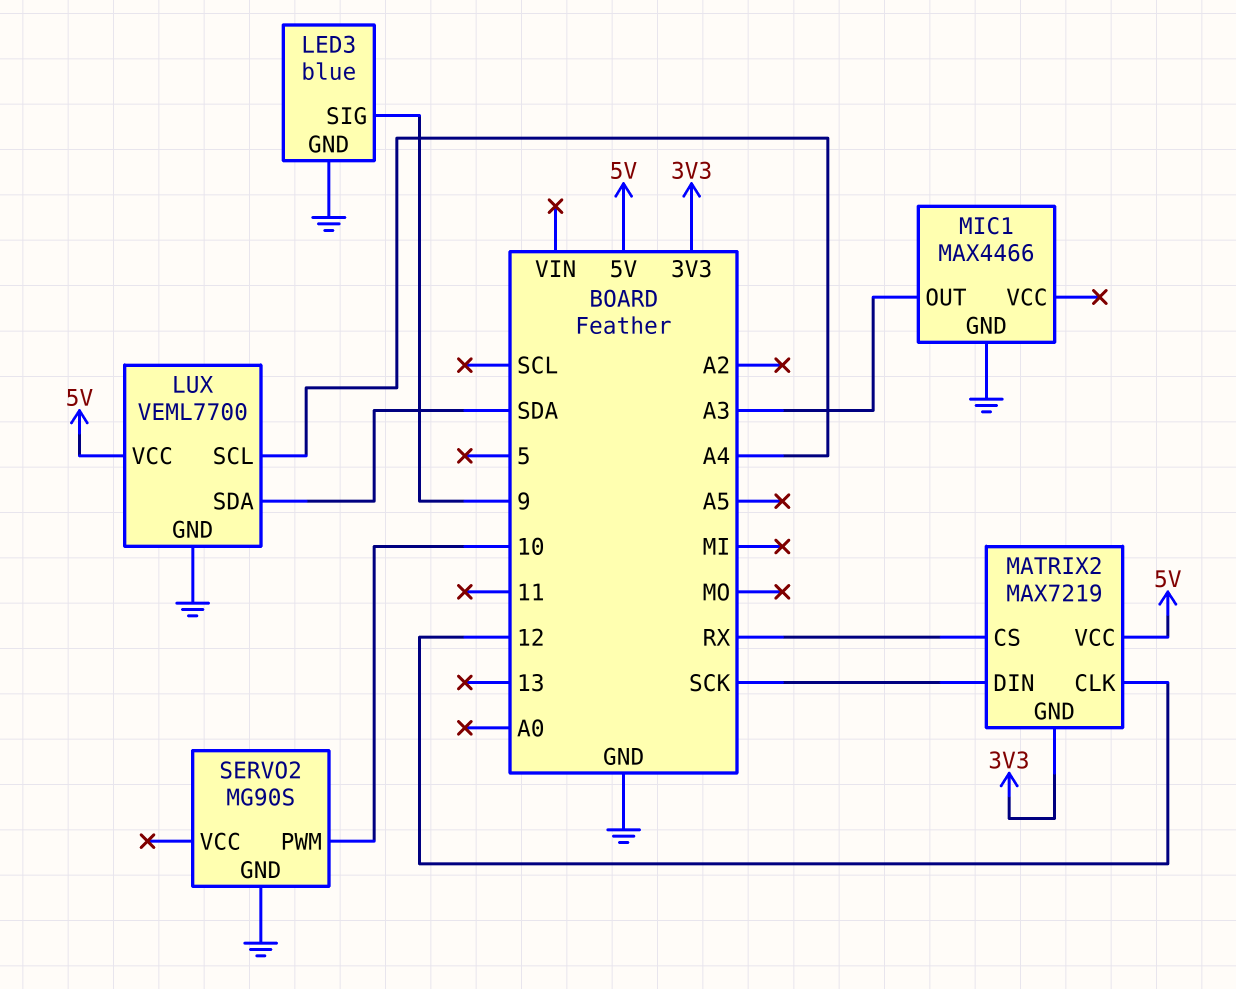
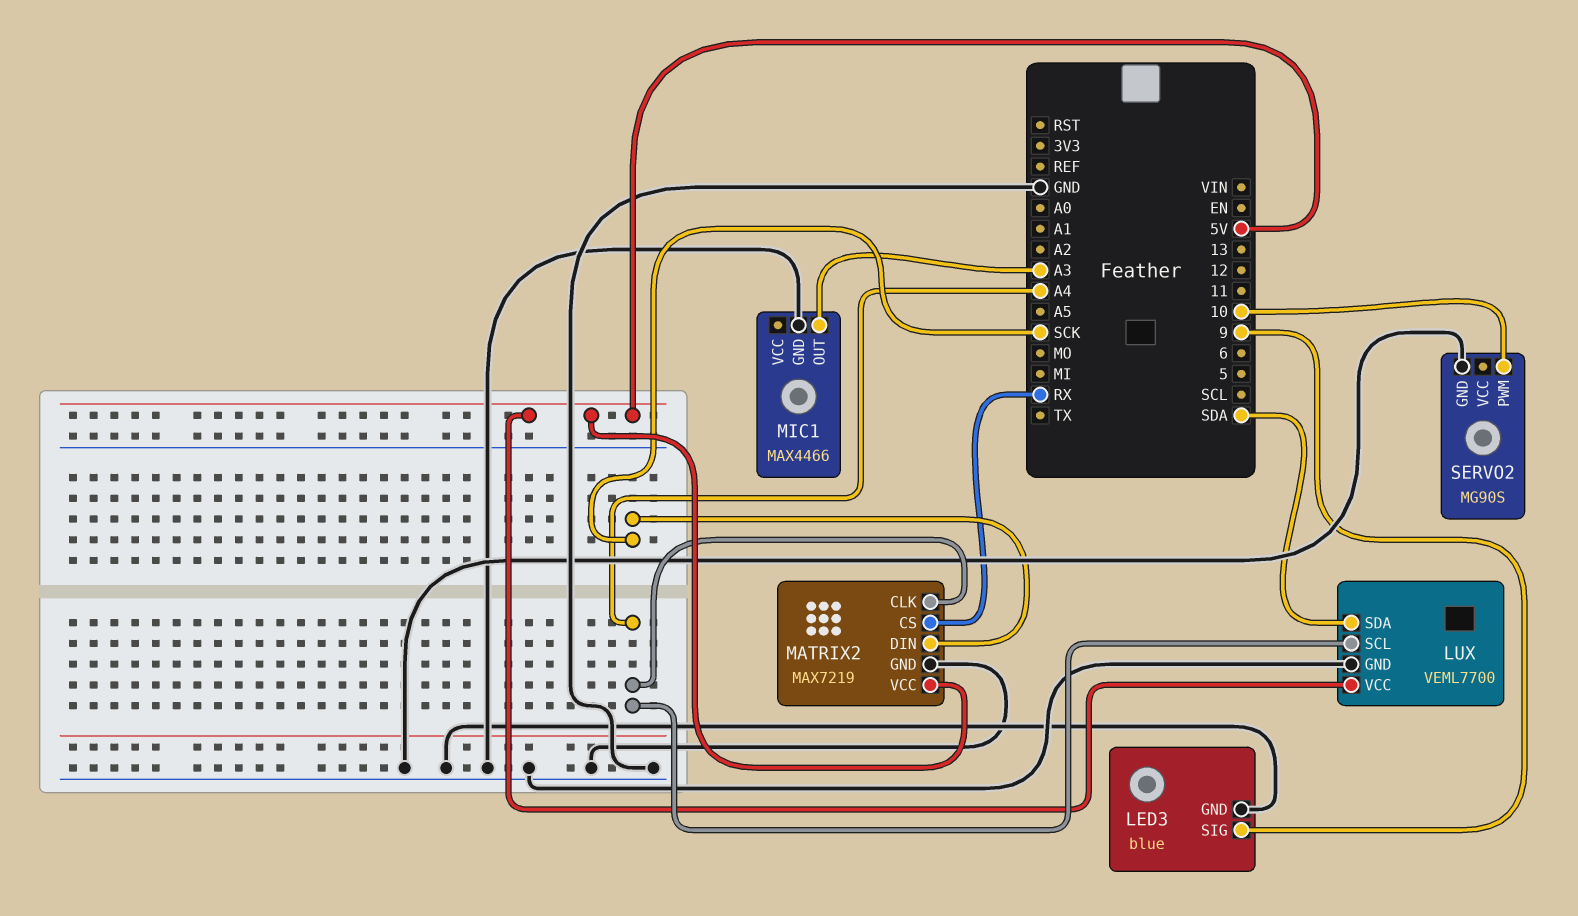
MATRIX2 pin CLK: 12 -> A4
MATRIX2 pin GND: 3V3 -> GND

